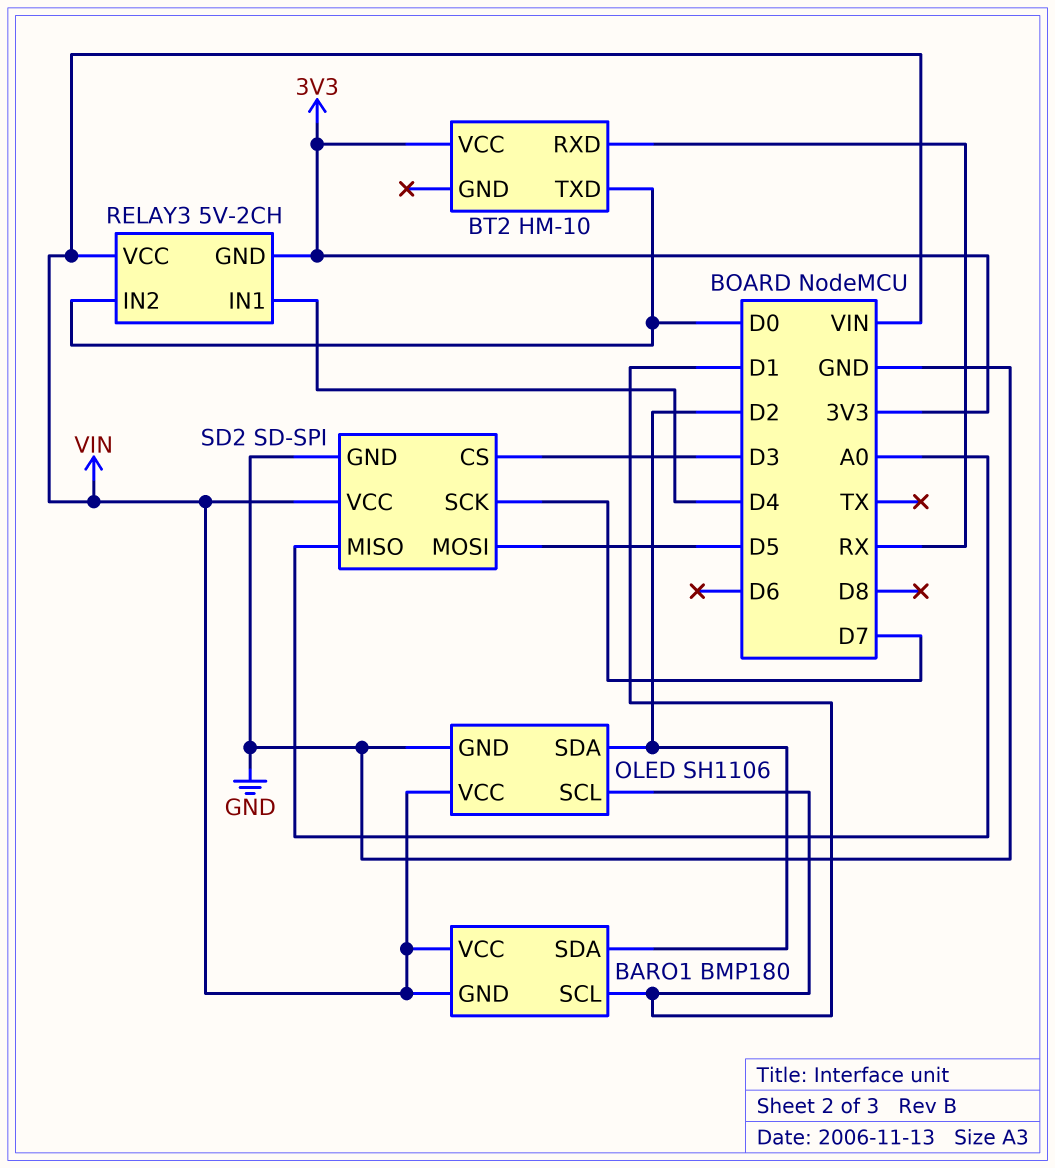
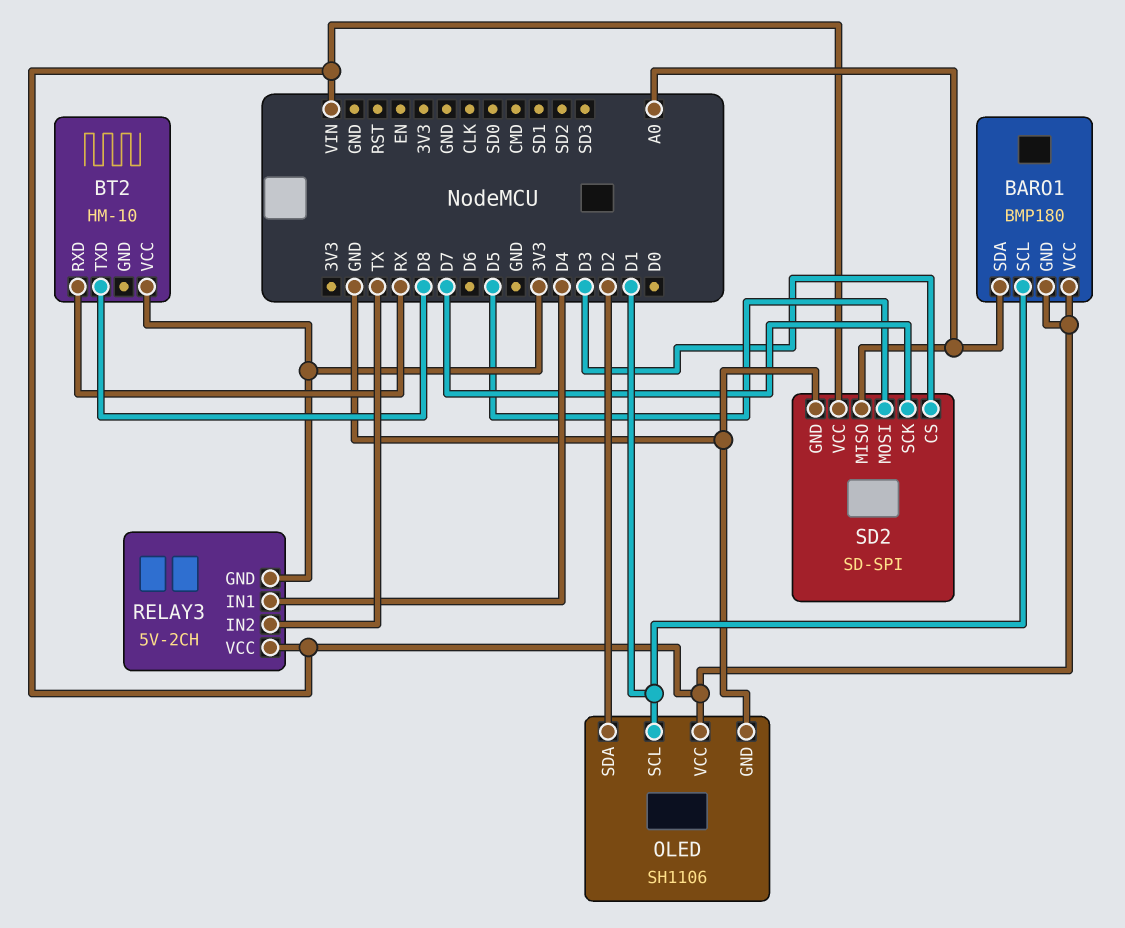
BARO1 pin SDA: D2 -> A0
BT2 pin TXD: D0 -> D8
RELAY3 pin IN2: D0 -> TX

